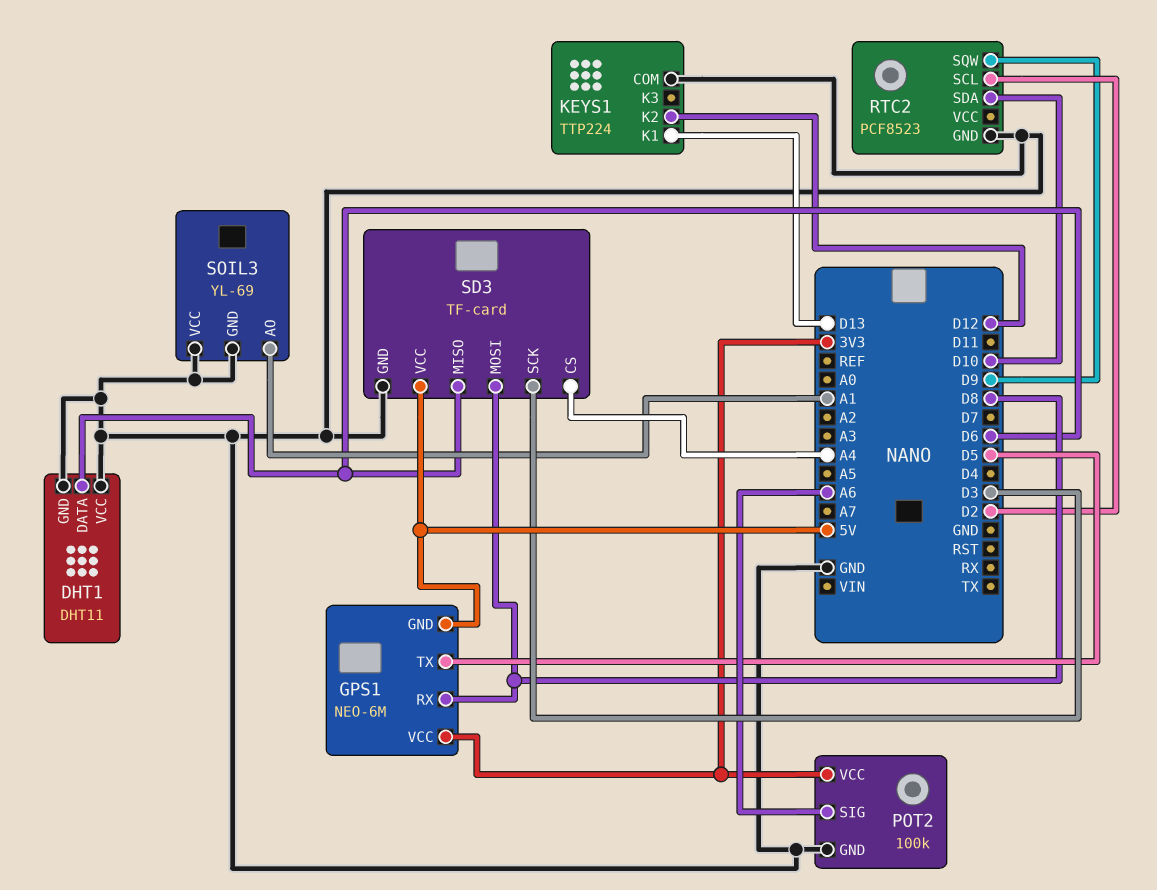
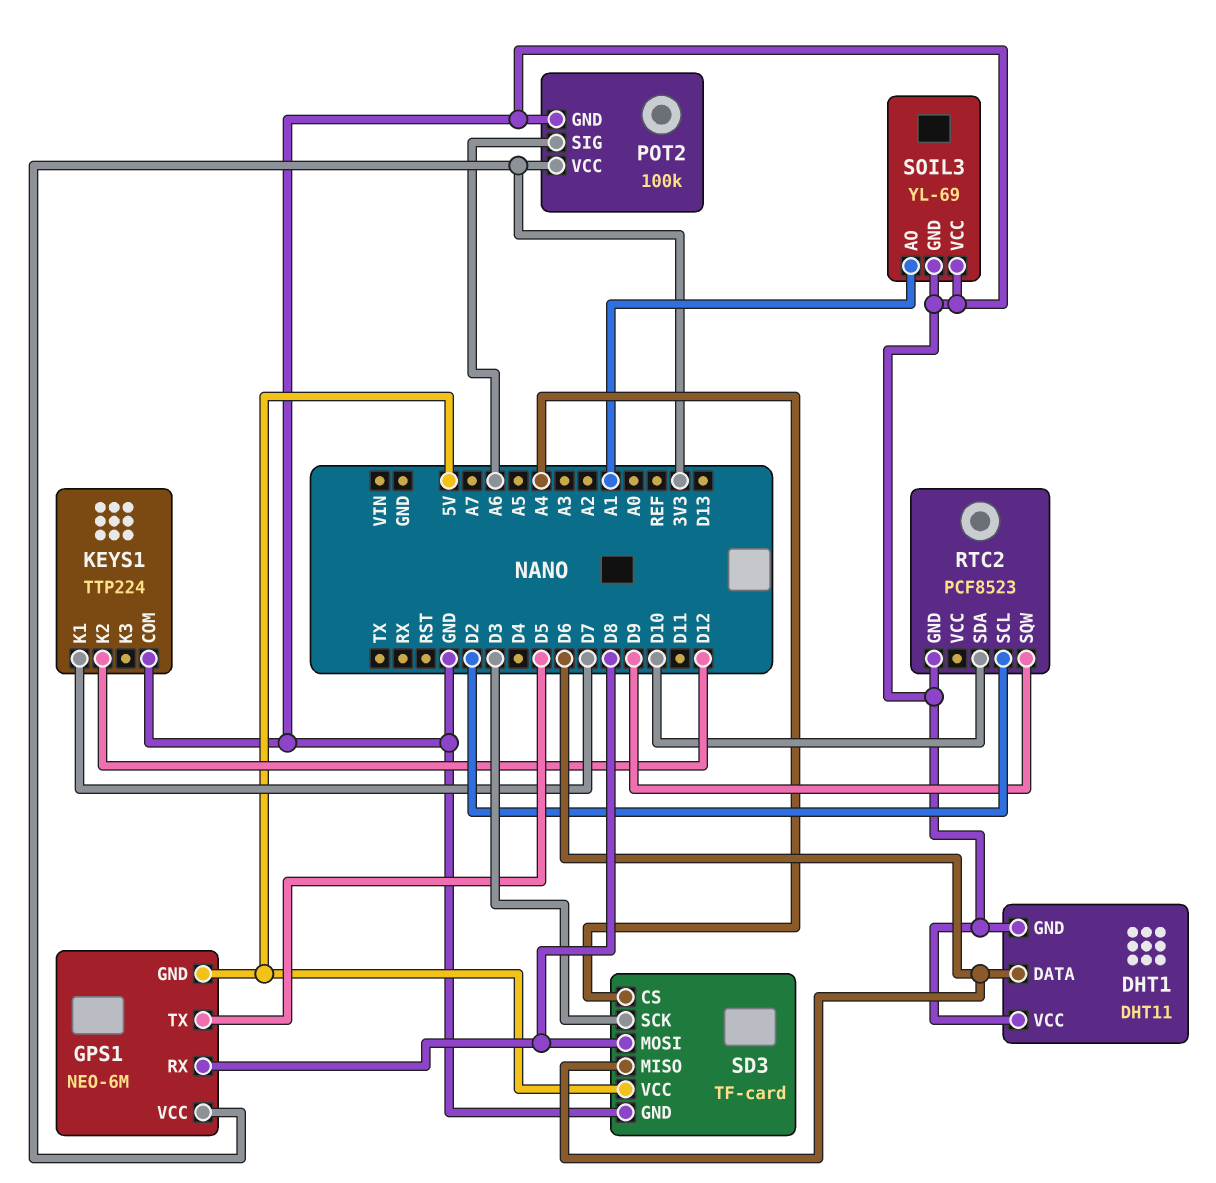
KEYS1 pin K1: D13 -> D7

